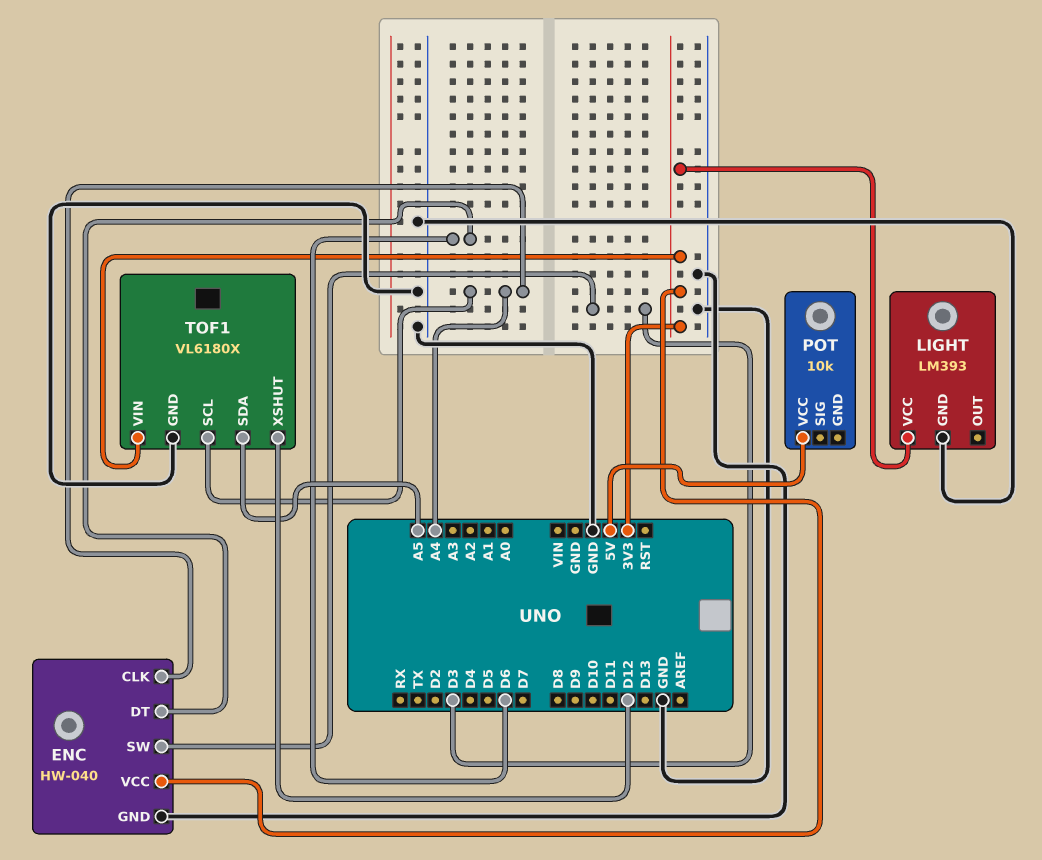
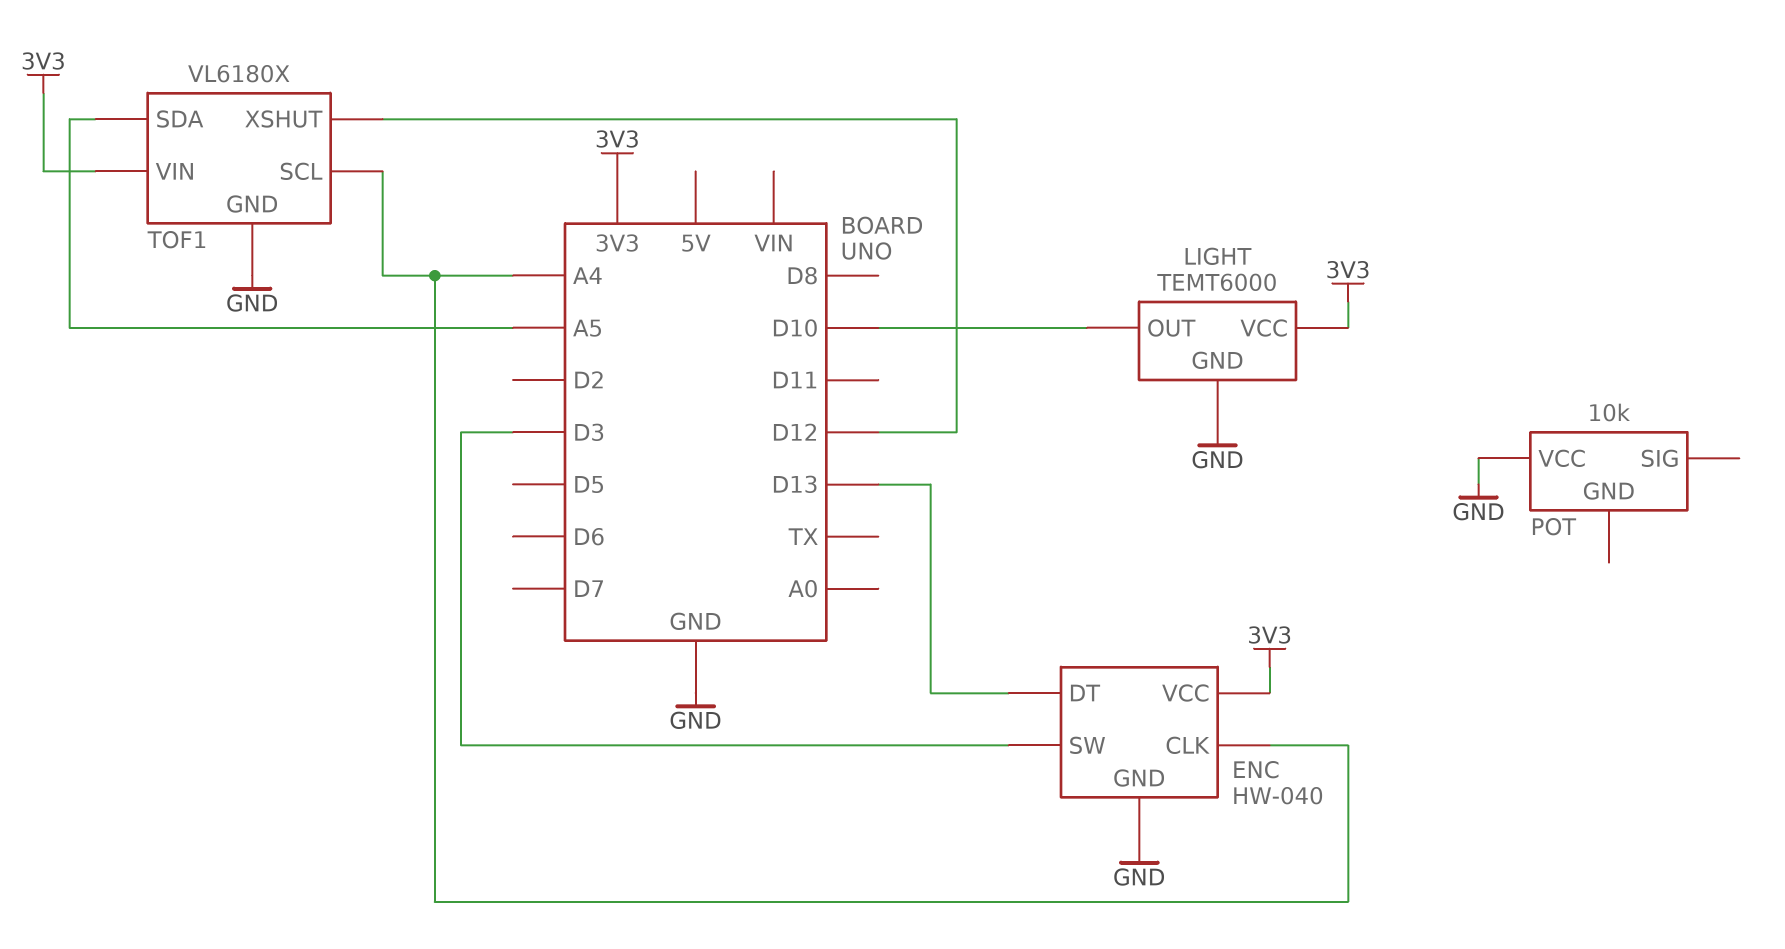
ENC pin DT: D6 -> D13
LIGHT: LM393 -> TEMT6000
LIGHT pin OUT: none -> D10
POT pin VCC: 5V -> GND

